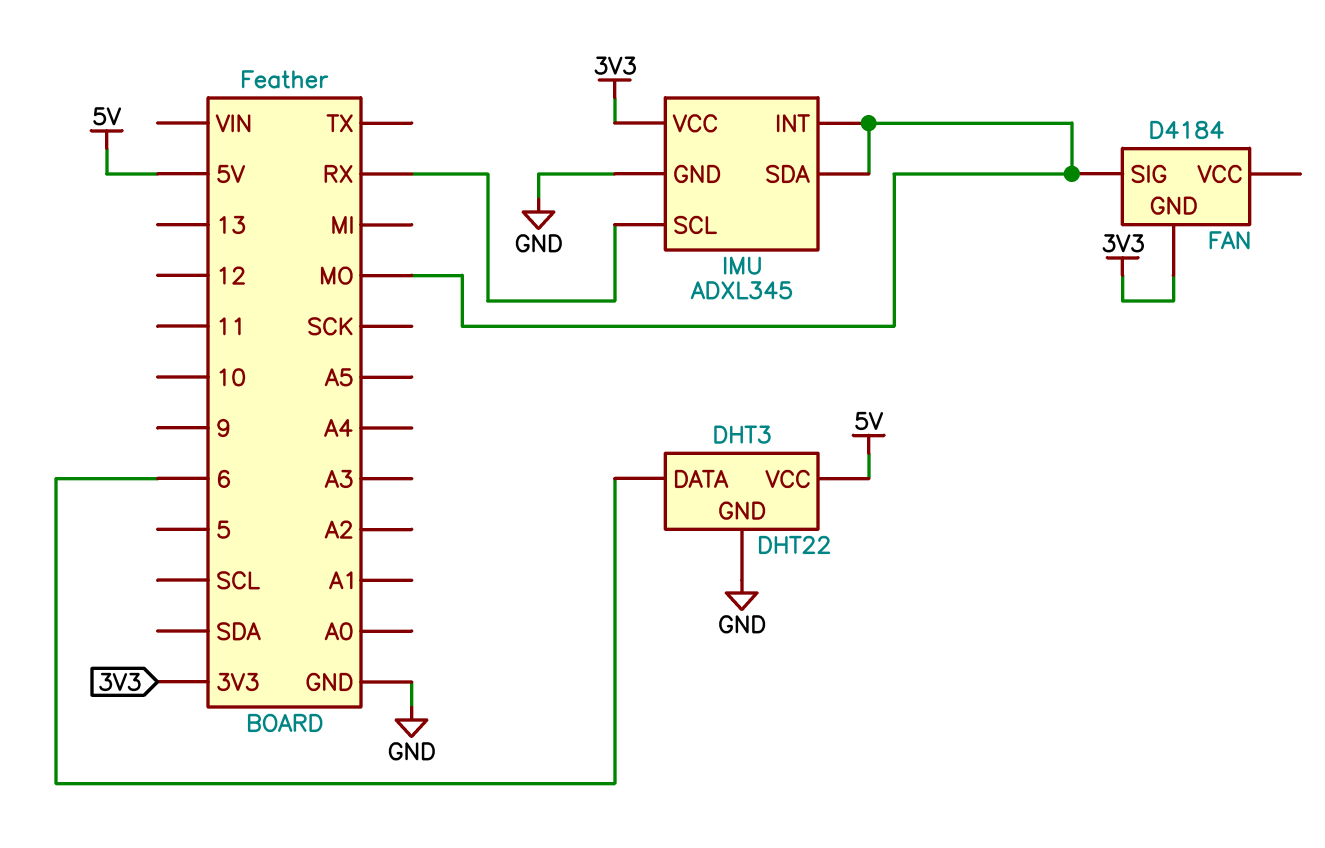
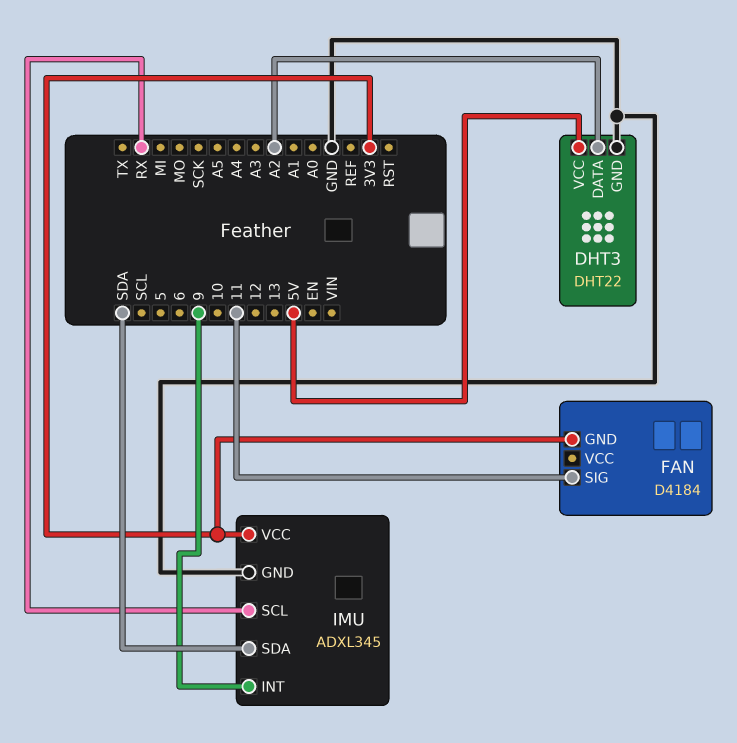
DHT3 pin DATA: 6 -> A2
FAN pin SIG: MO -> 11
IMU pin INT: MO -> 9
IMU pin SDA: MO -> SDA

